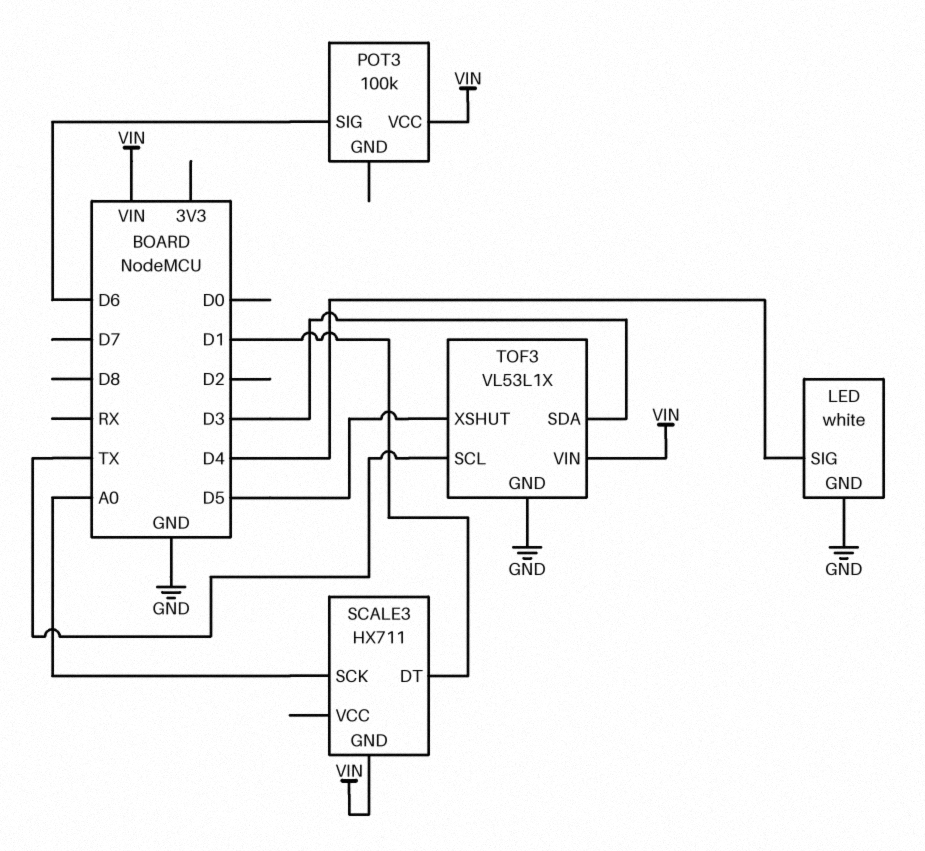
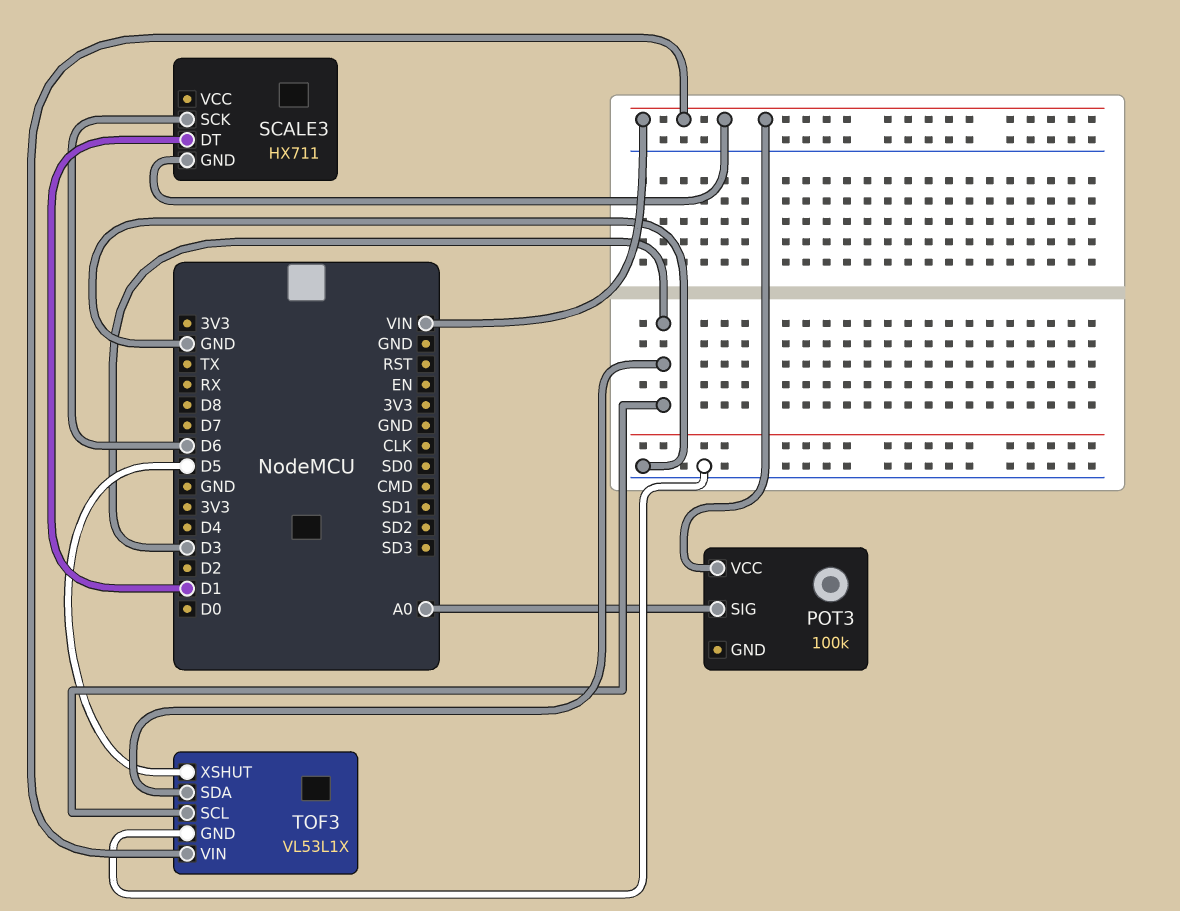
LED: white -> none
LED pin GND: GND -> none
LED pin SIG: D4 -> none
POT3 pin SIG: D6 -> A0
SCALE3 pin SCK: A0 -> D6
TOF3 pin SCL: TX -> D3

